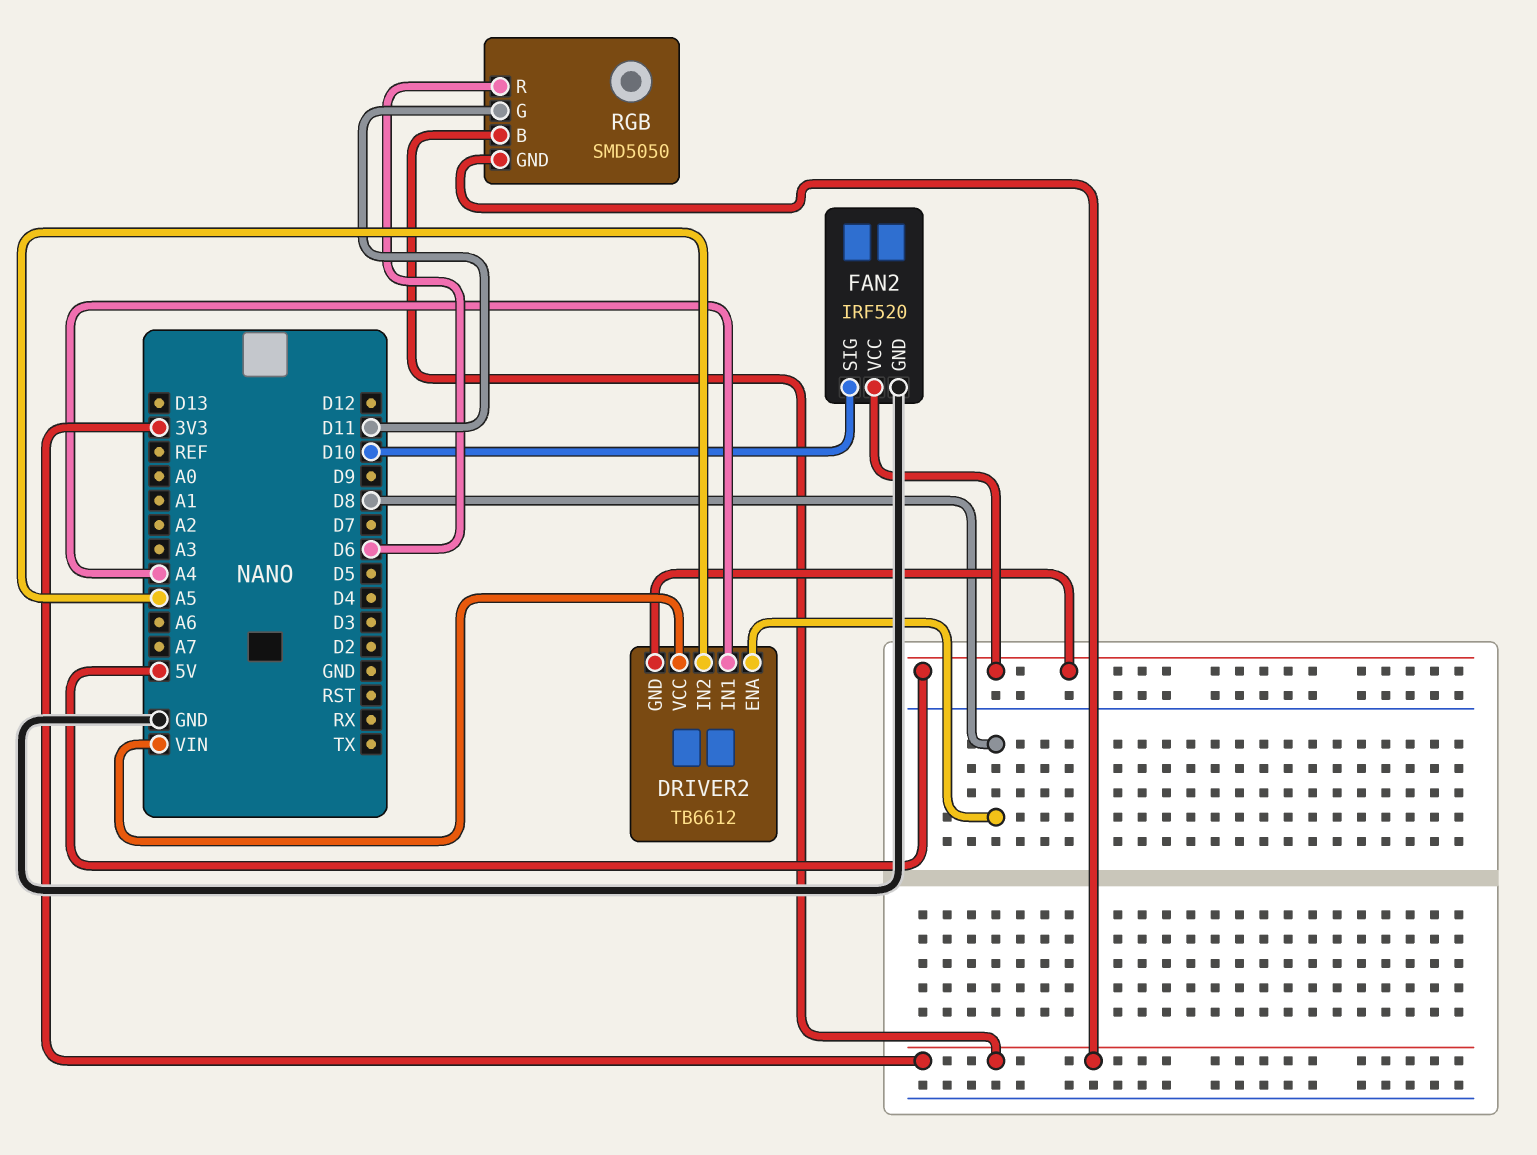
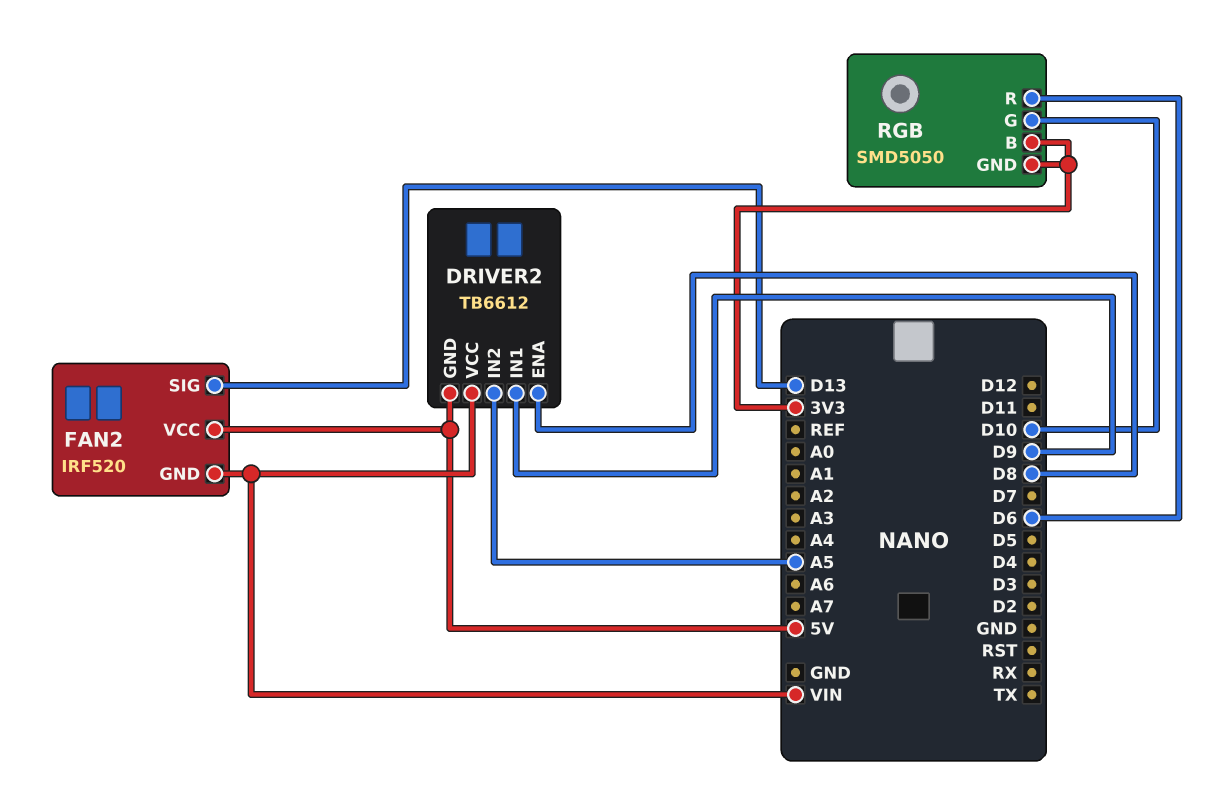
DRIVER2 pin IN1: A4 -> D9
FAN2 pin GND: GND -> VIN
FAN2 pin SIG: D10 -> D13
RGB pin G: D11 -> D10

